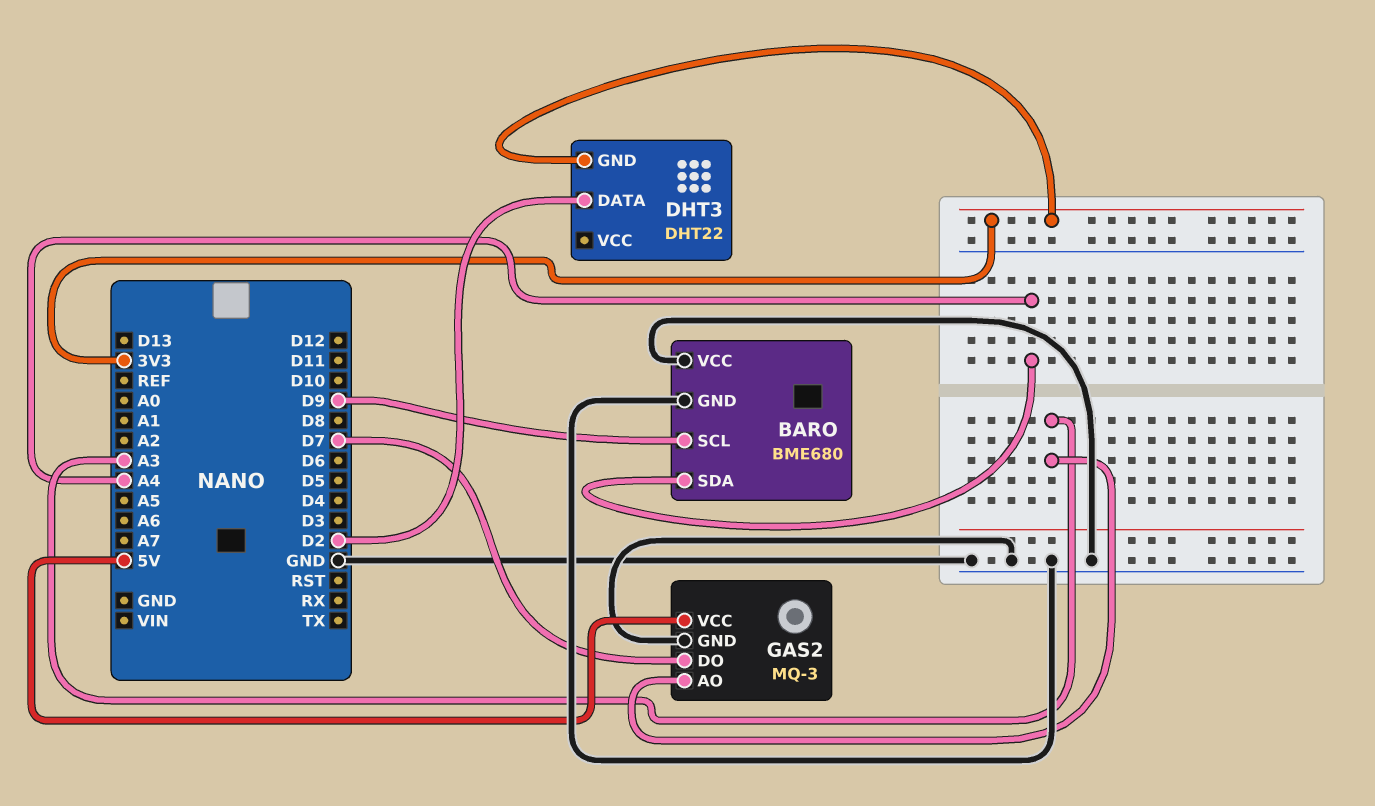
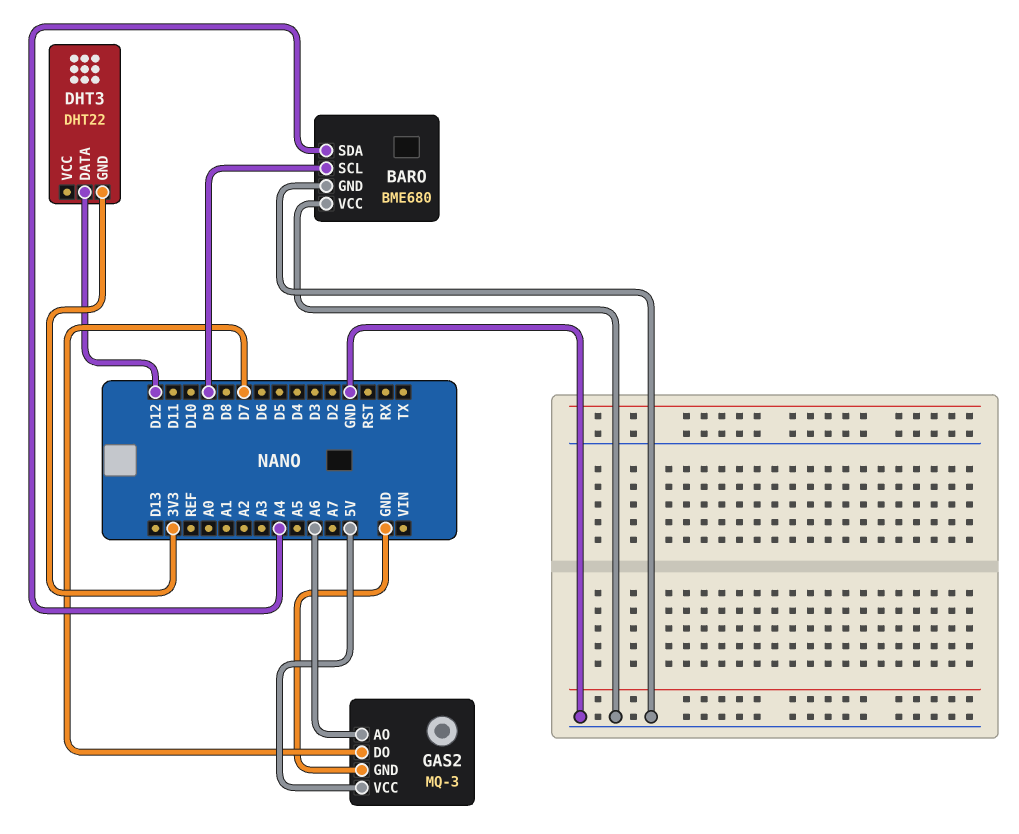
DHT3 pin DATA: D2 -> D12
GAS2 pin AO: A3 -> A6

